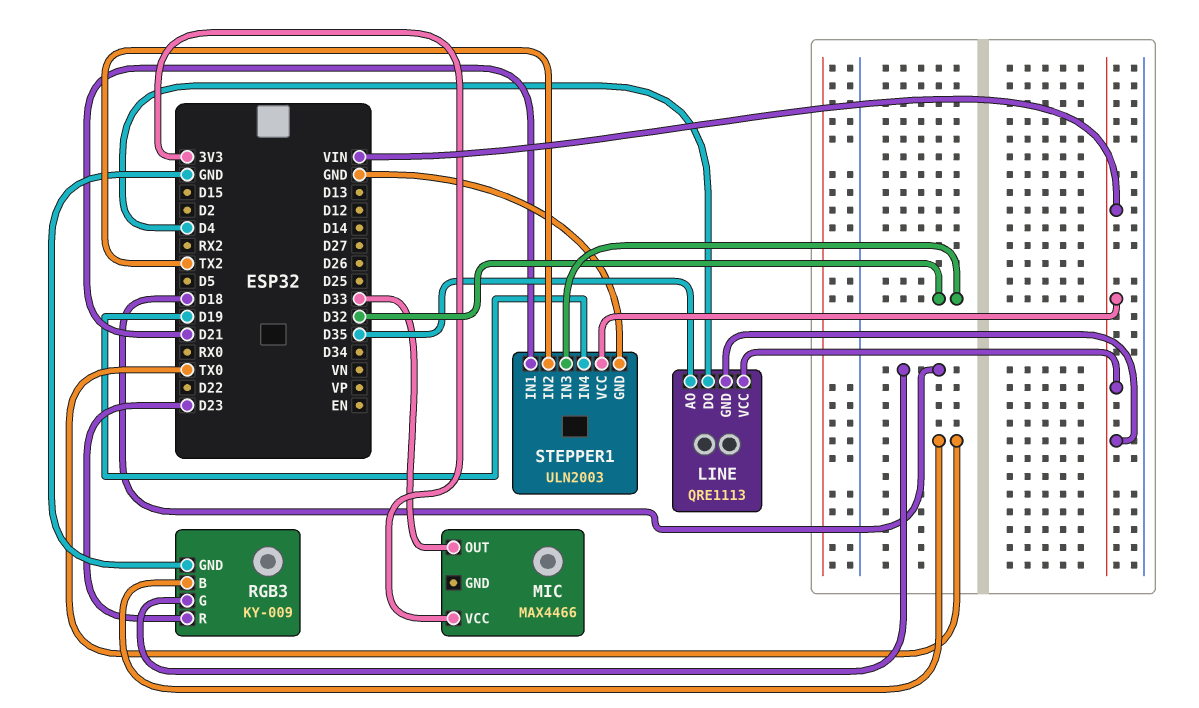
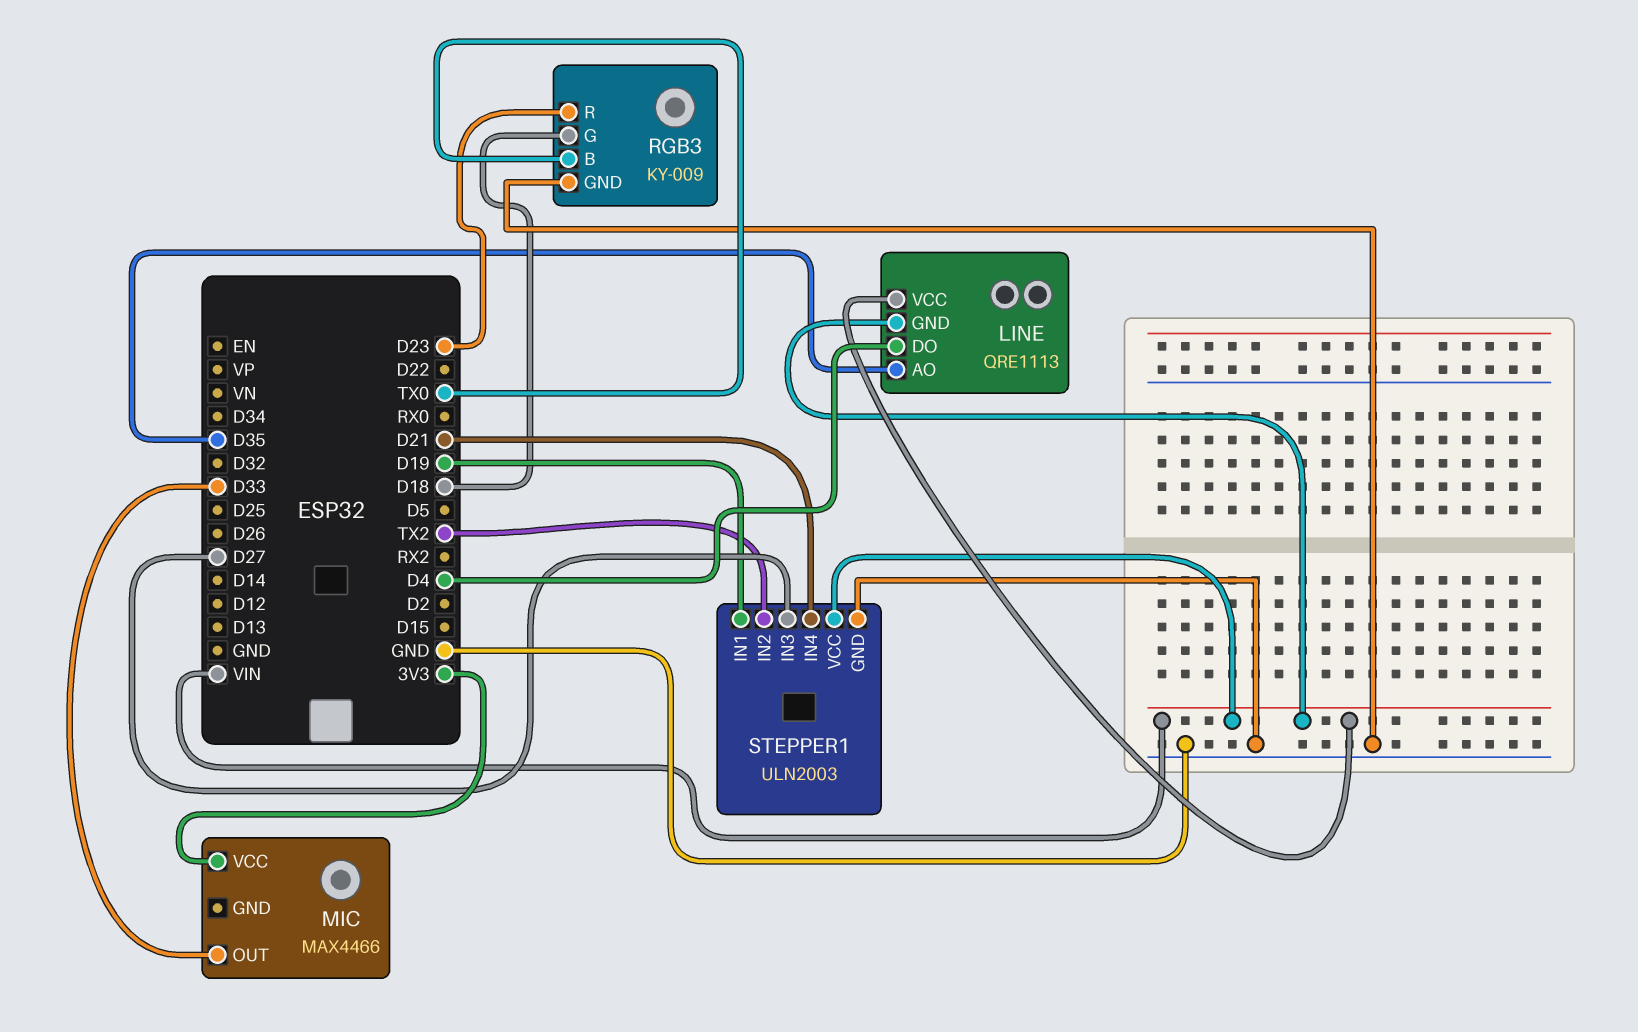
STEPPER1 pin IN1: D21 -> D19
STEPPER1 pin IN3: D32 -> D27
STEPPER1 pin IN4: D19 -> D21

